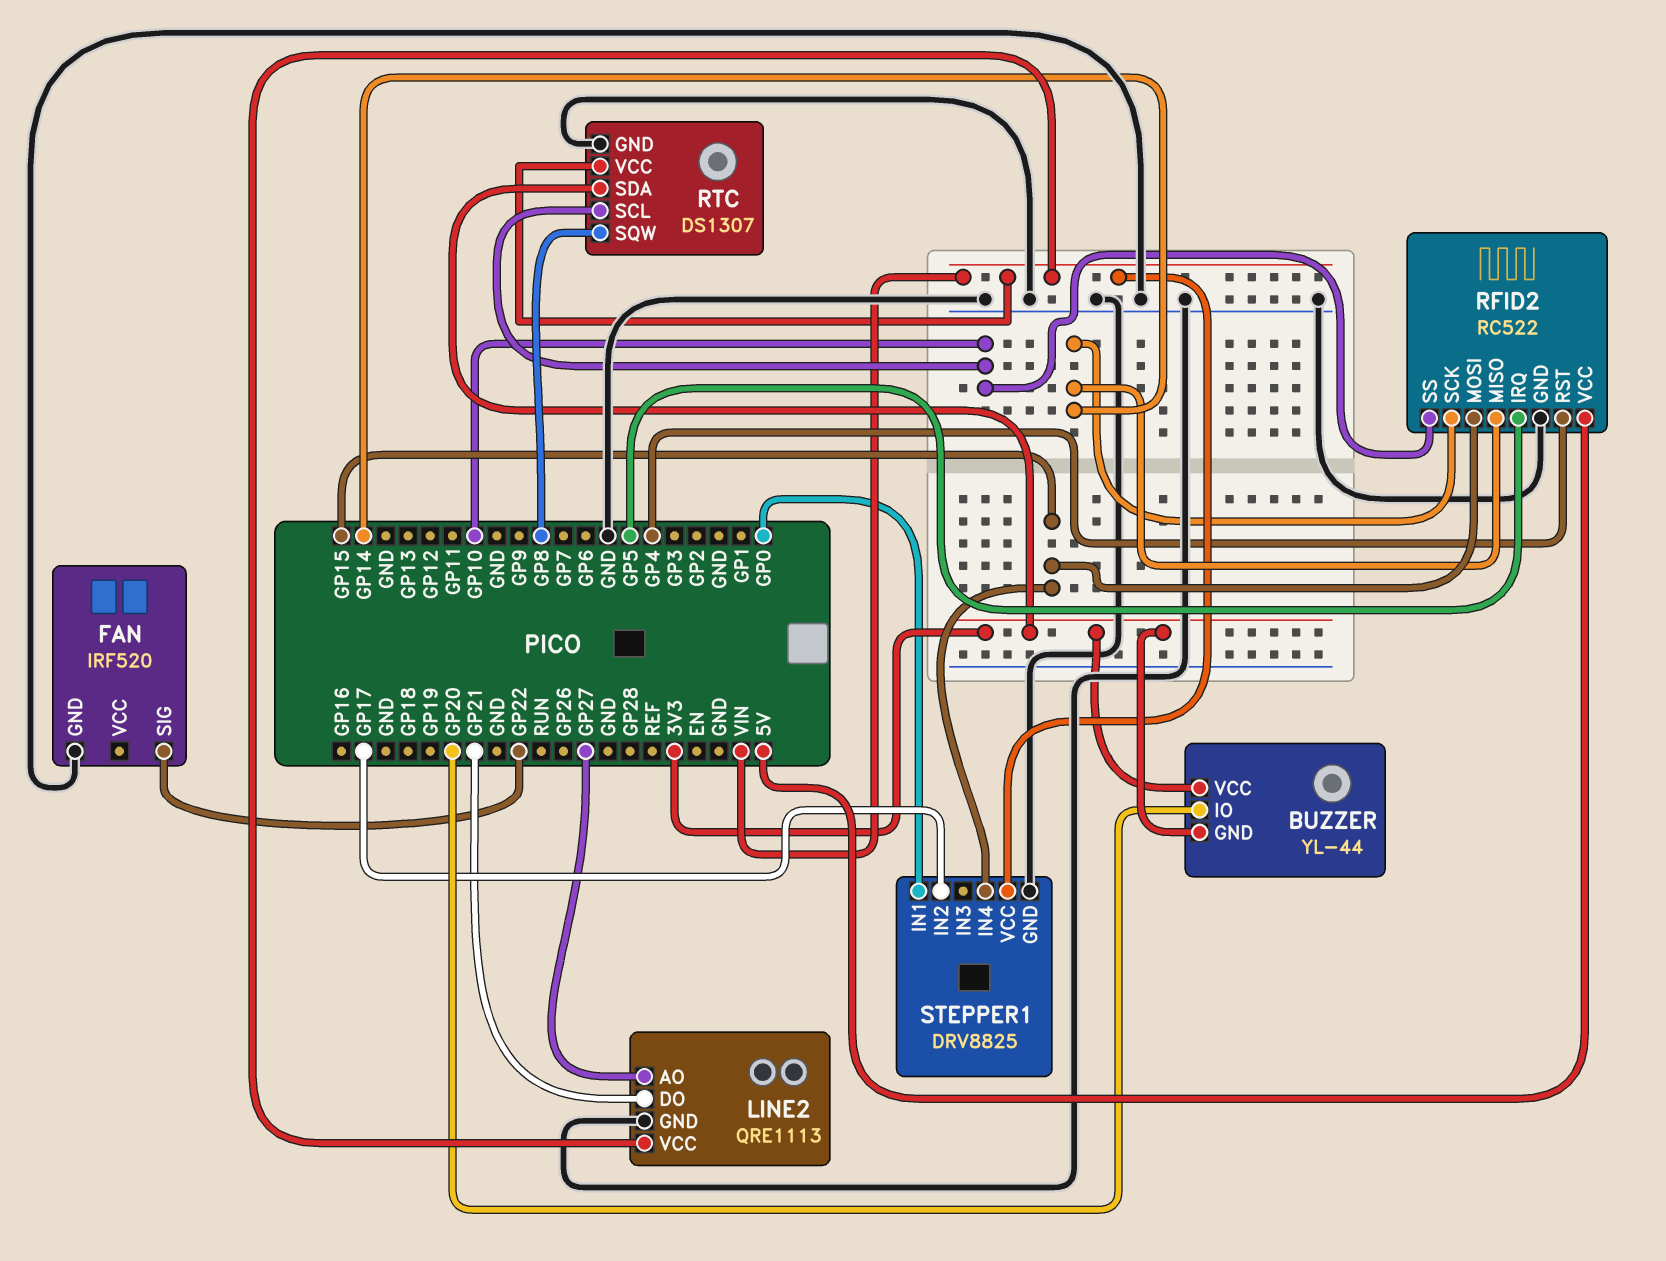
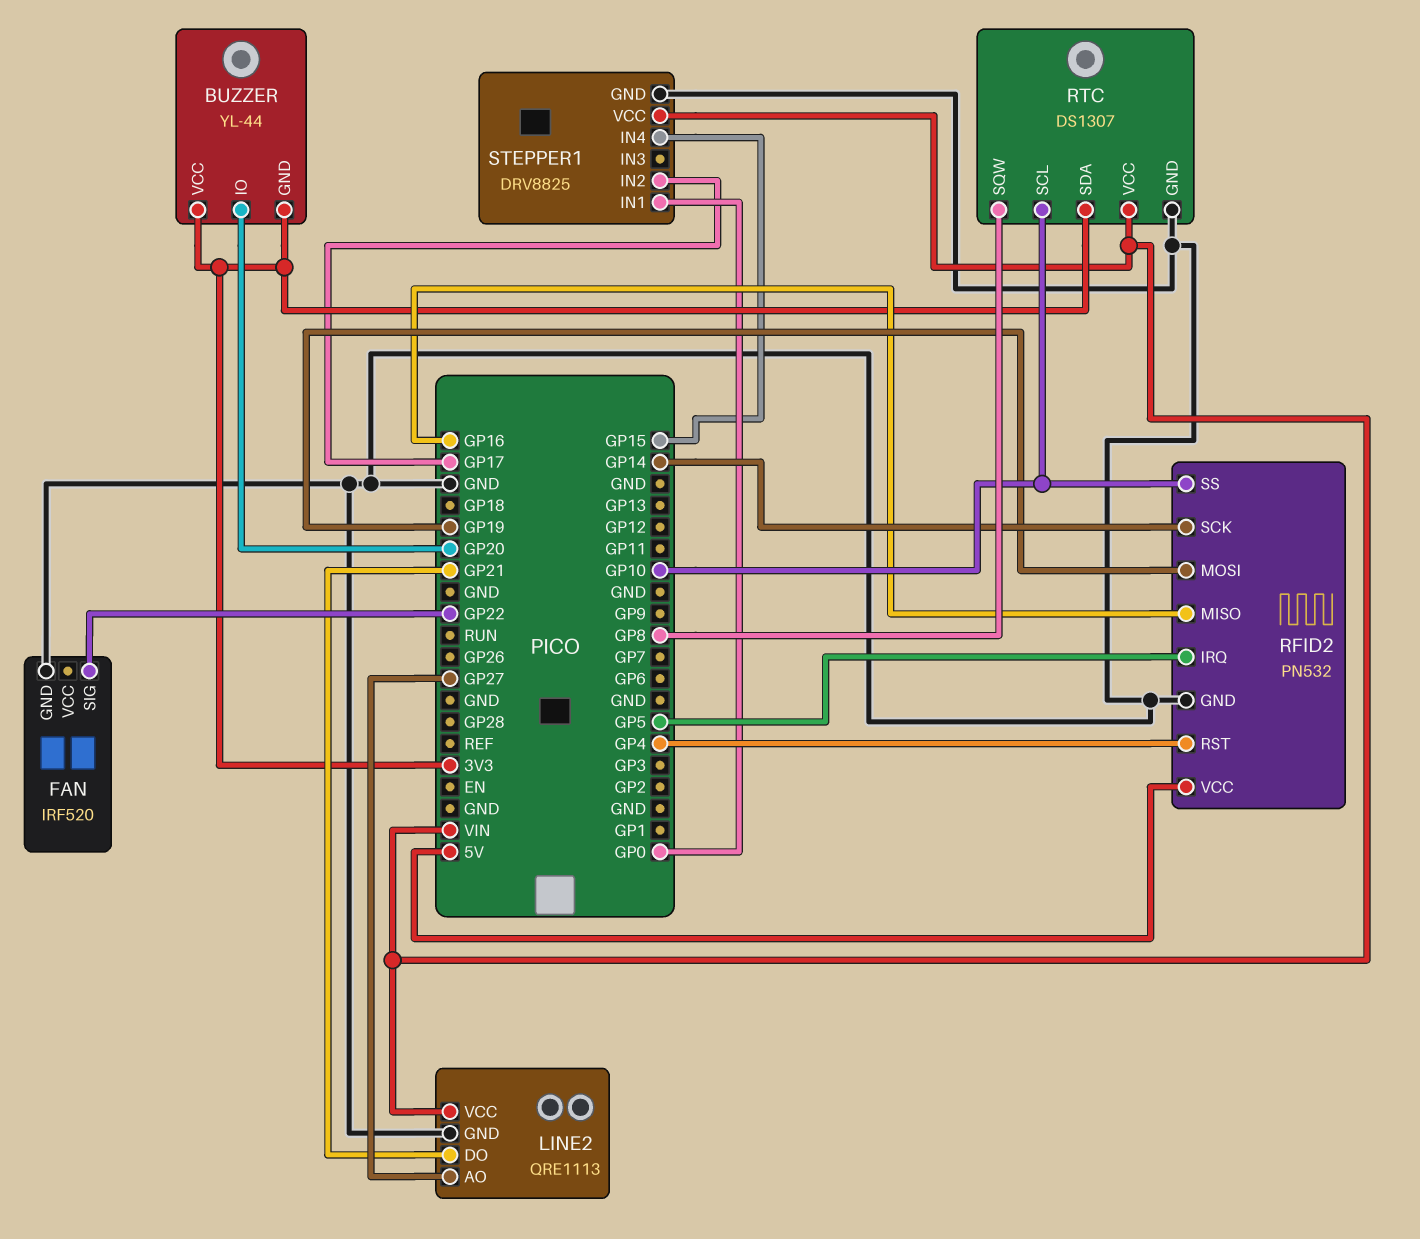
RFID2: RC522 -> PN532
RFID2 pin MISO: GP14 -> GP16
RFID2 pin MOSI: GP15 -> GP19

